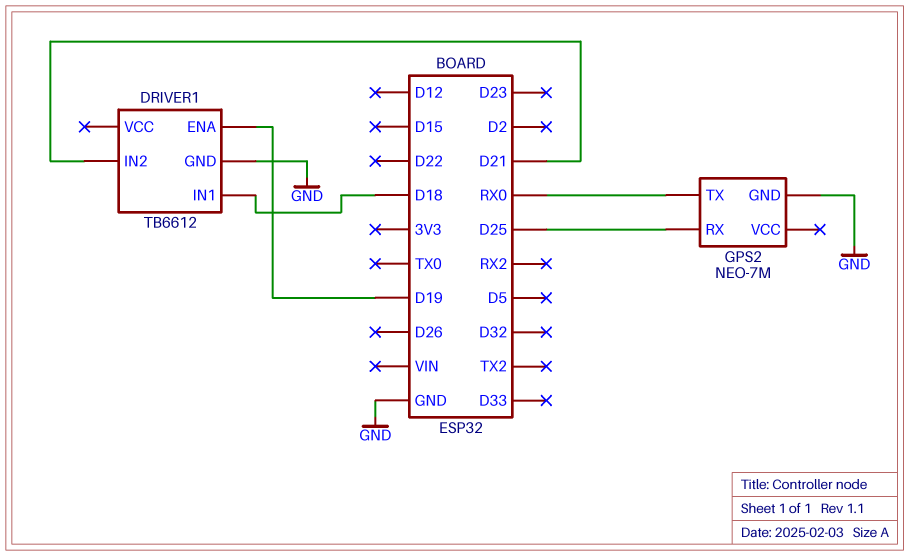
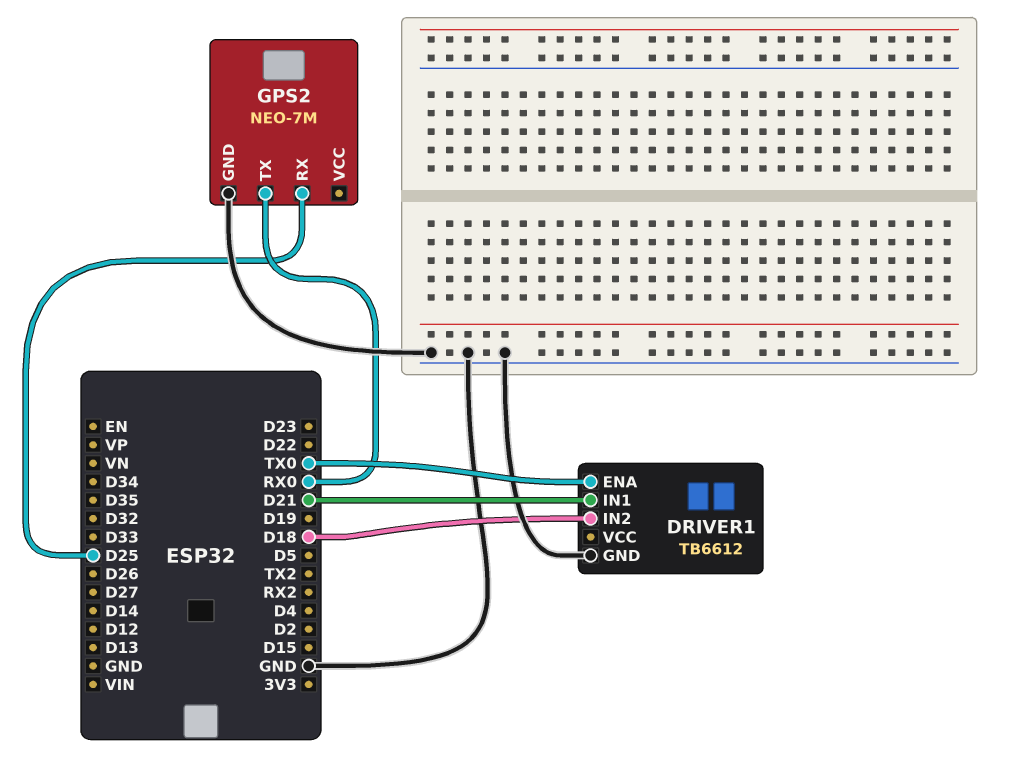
DRIVER1 pin ENA: D19 -> TX0
DRIVER1 pin IN1: D18 -> D21
DRIVER1 pin IN2: D21 -> D18

